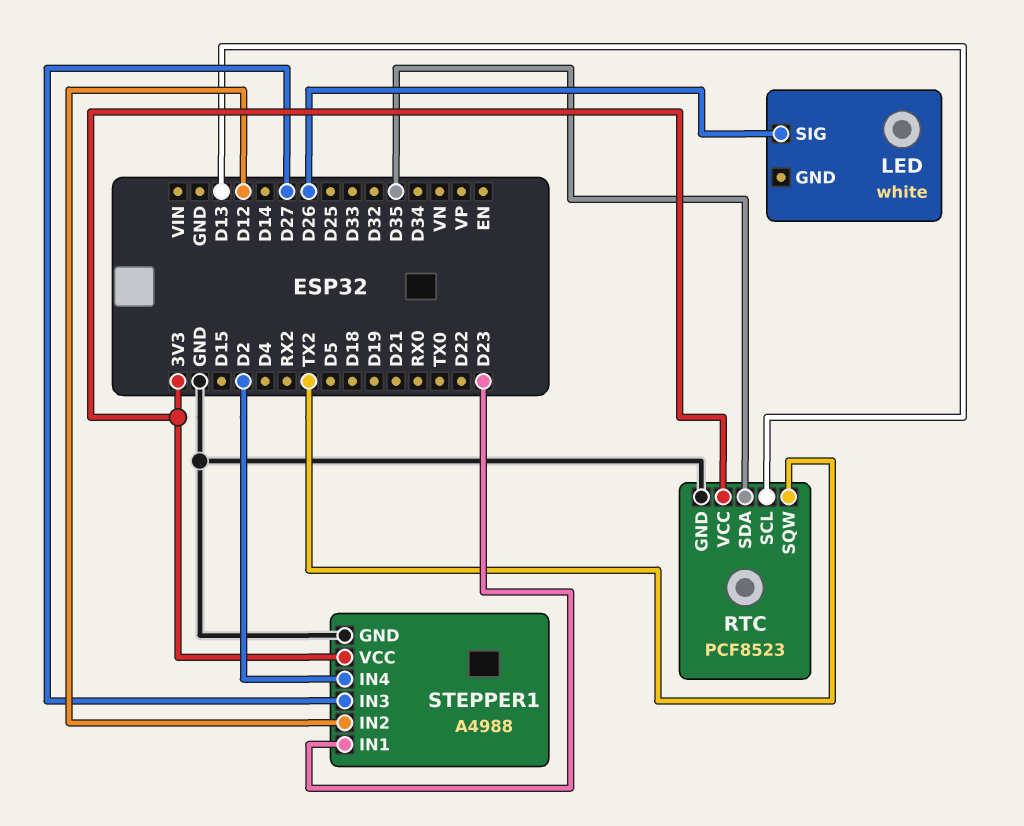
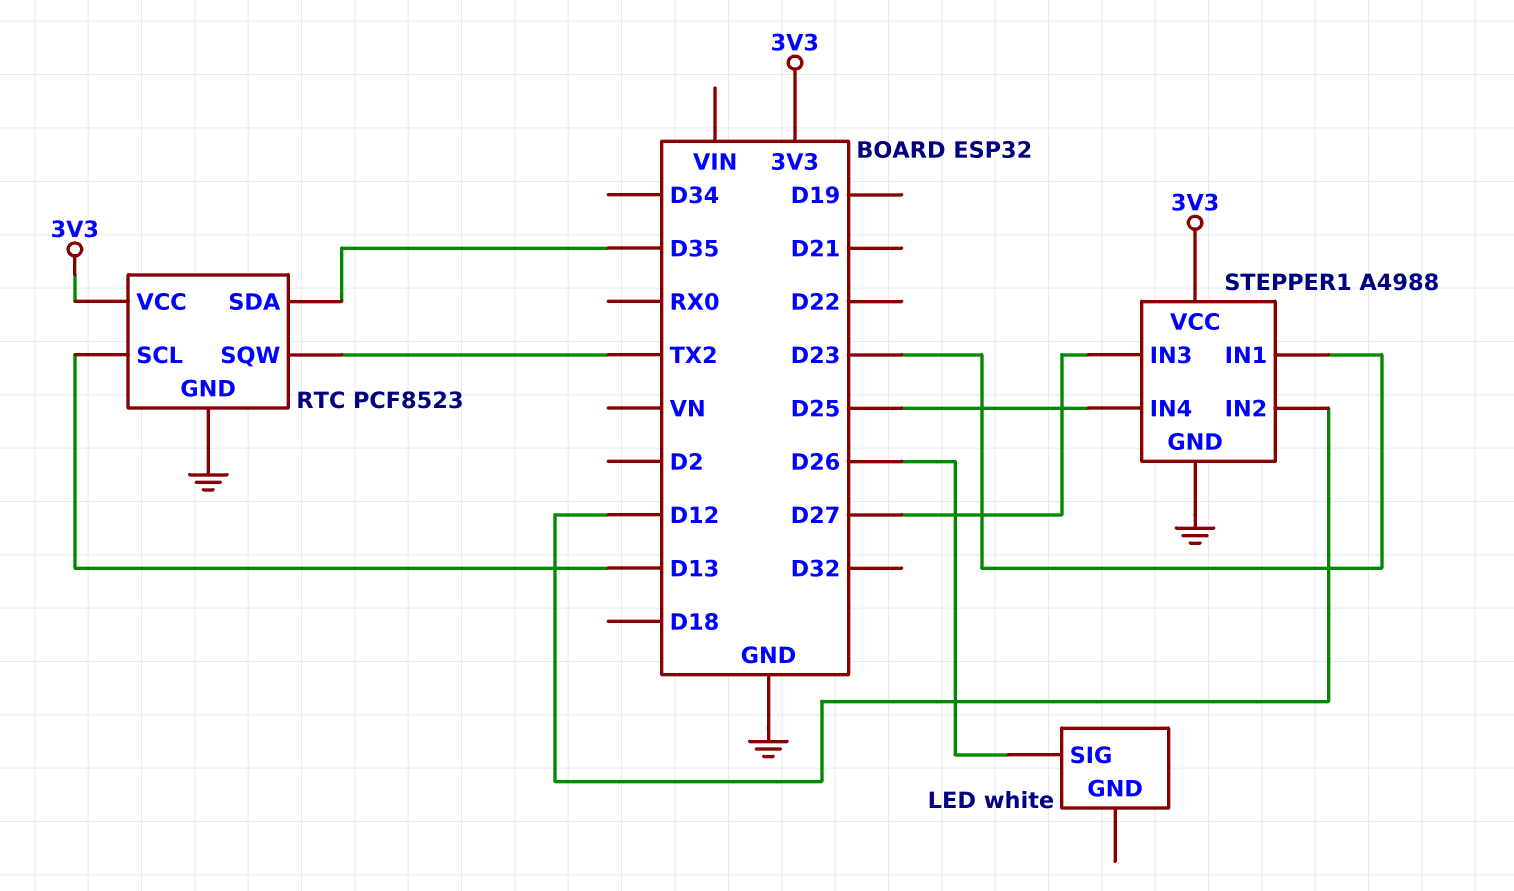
STEPPER1 pin IN4: D2 -> D25

